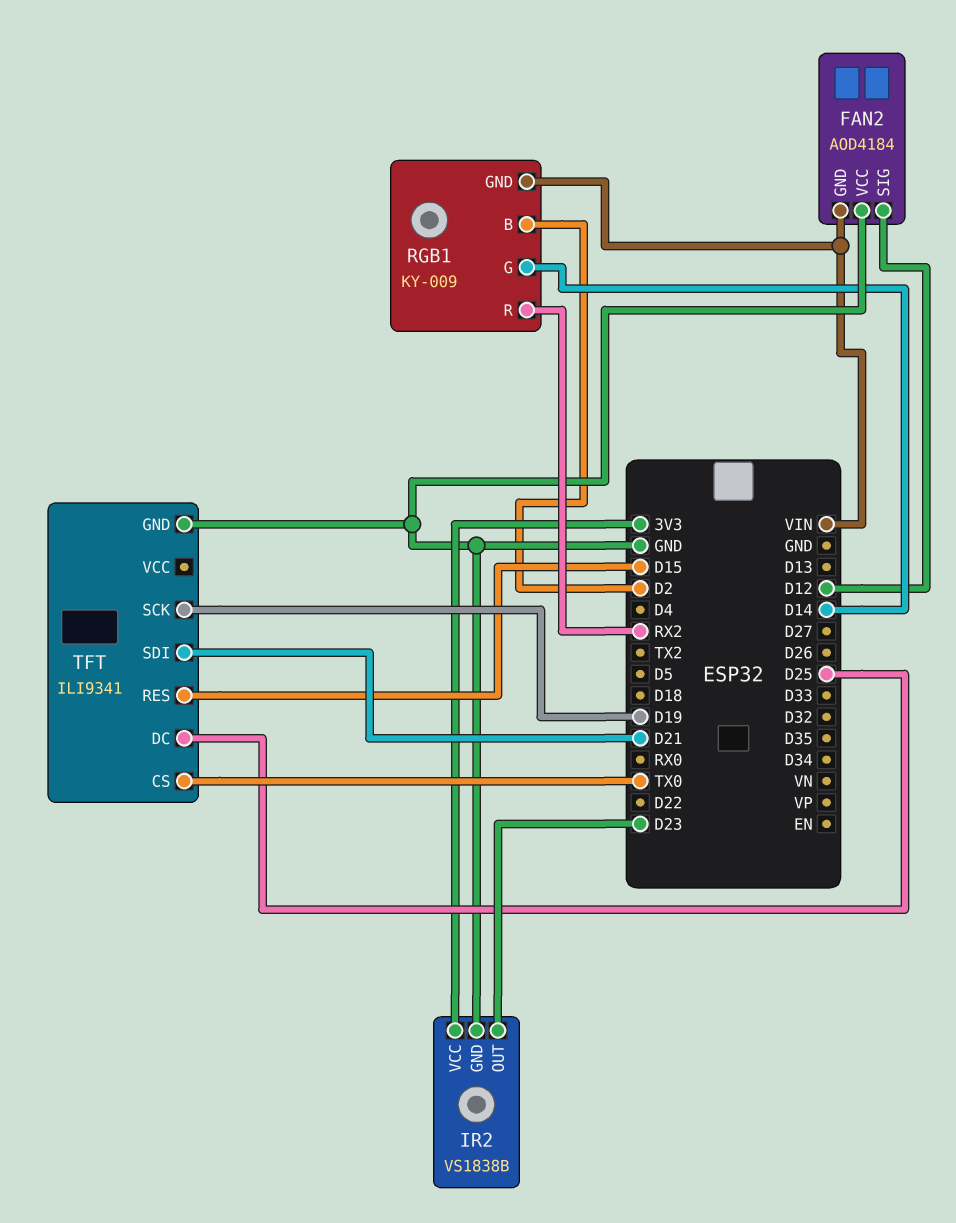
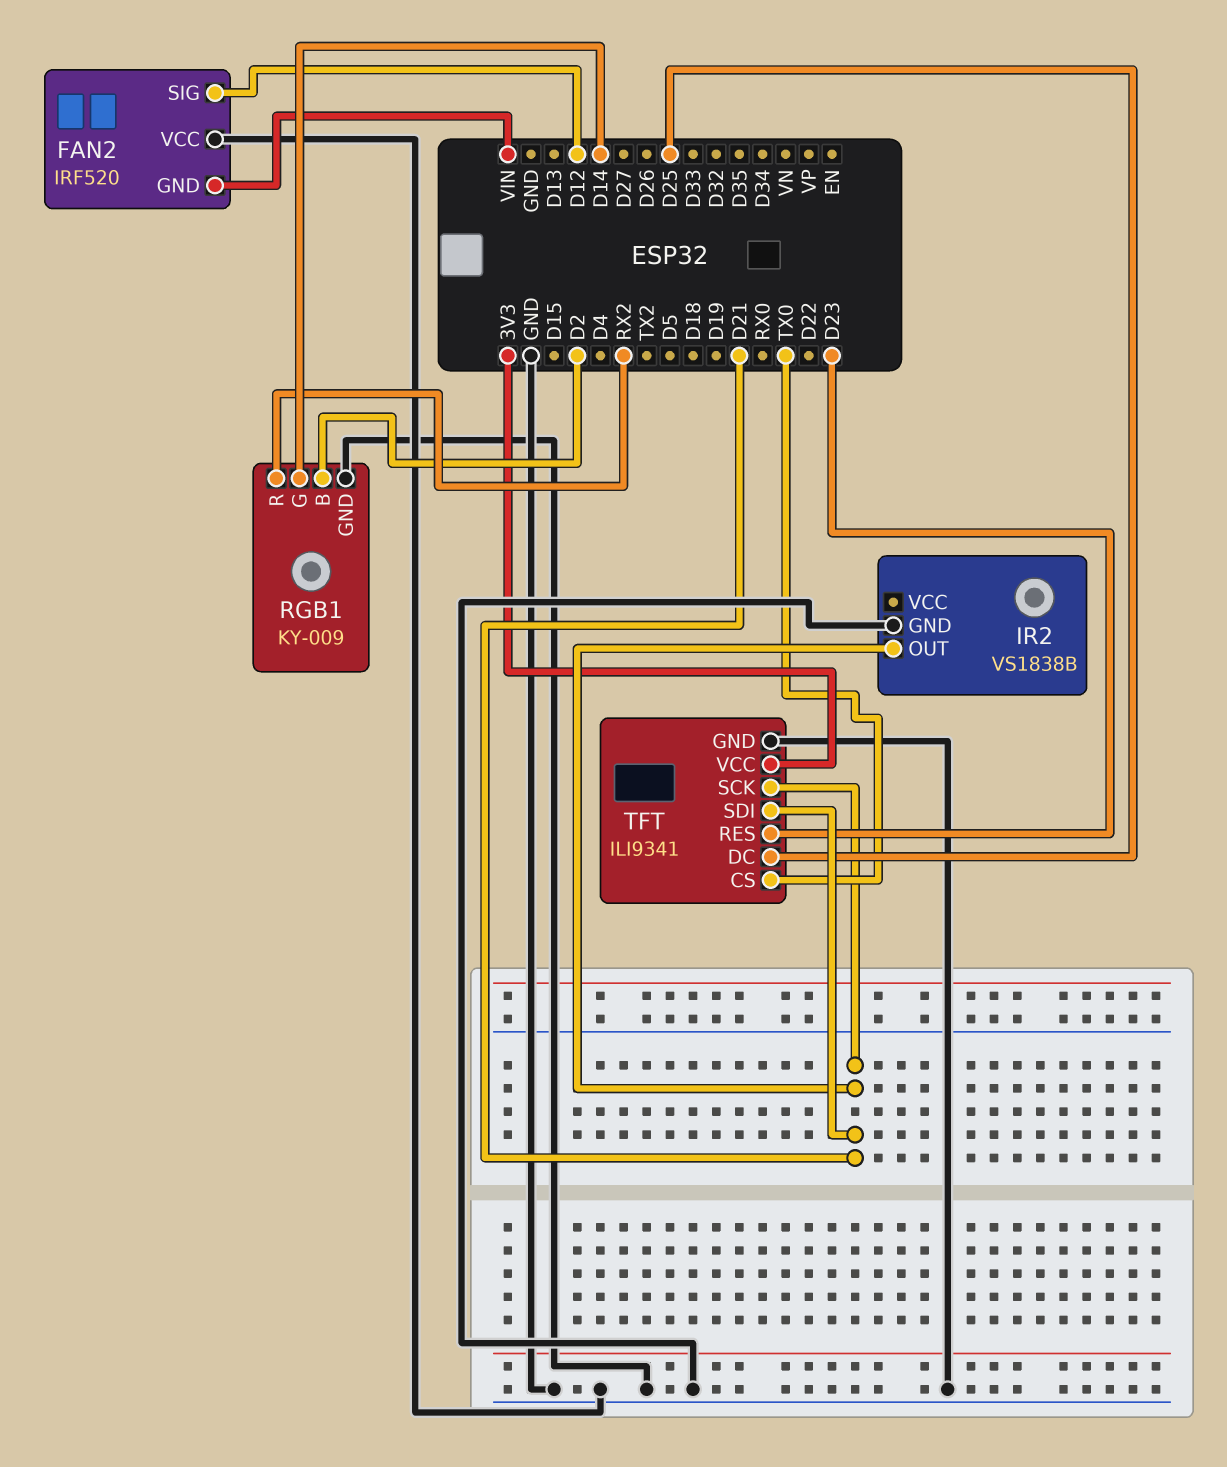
FAN2: AOD4184 -> IRF520
IR2 pin OUT: D23 -> D21
IR2 pin VCC: 3V3 -> none
RGB1 pin GND: VIN -> GND
TFT pin RES: D15 -> D23
TFT pin SCK: D19 -> D21
TFT pin VCC: none -> 3V3

